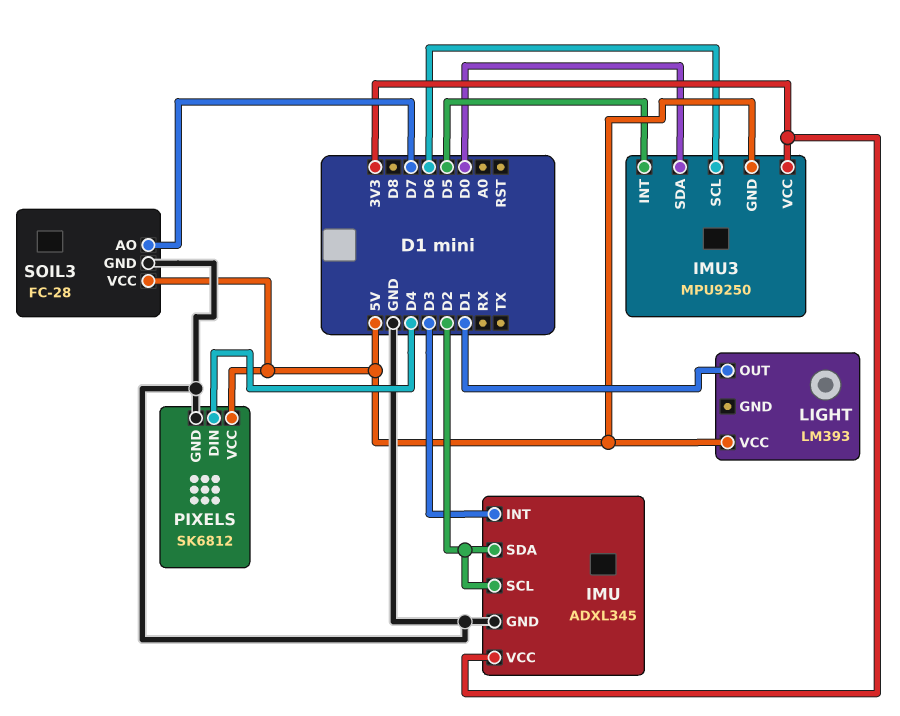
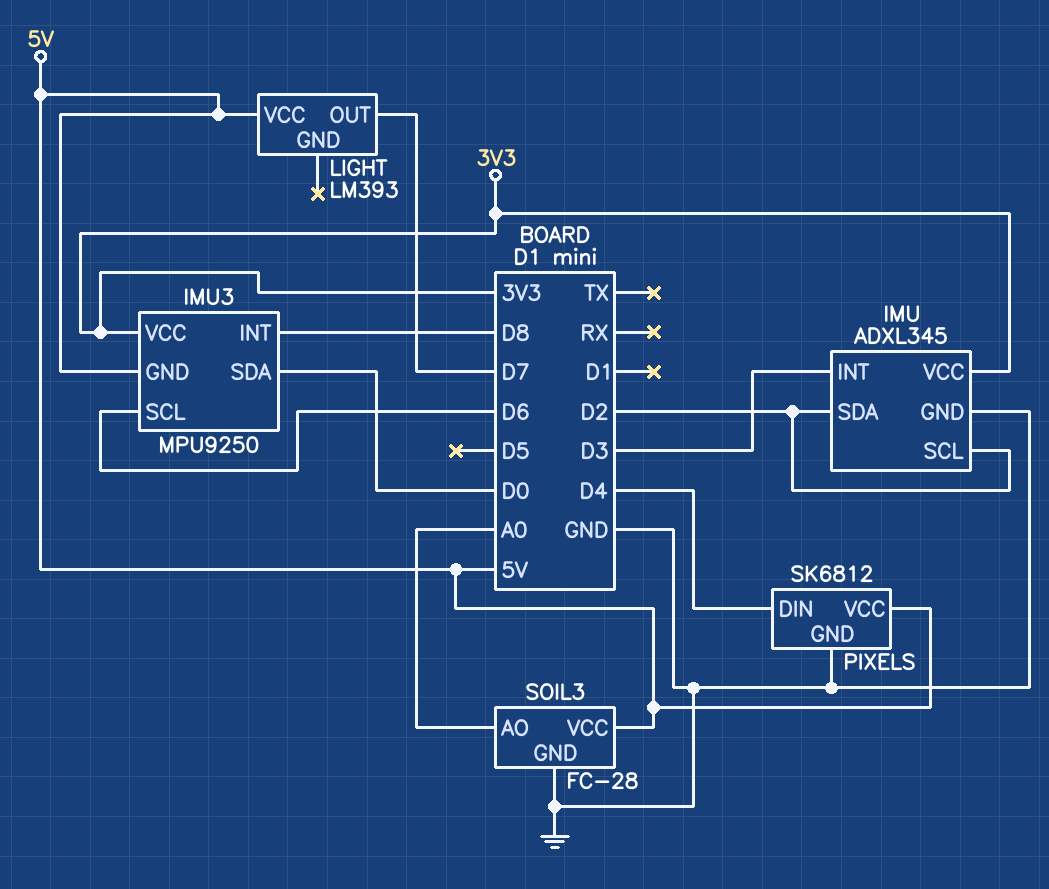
IMU3 pin INT: D5 -> D8
LIGHT pin OUT: D1 -> D7
SOIL3 pin AO: D7 -> A0

